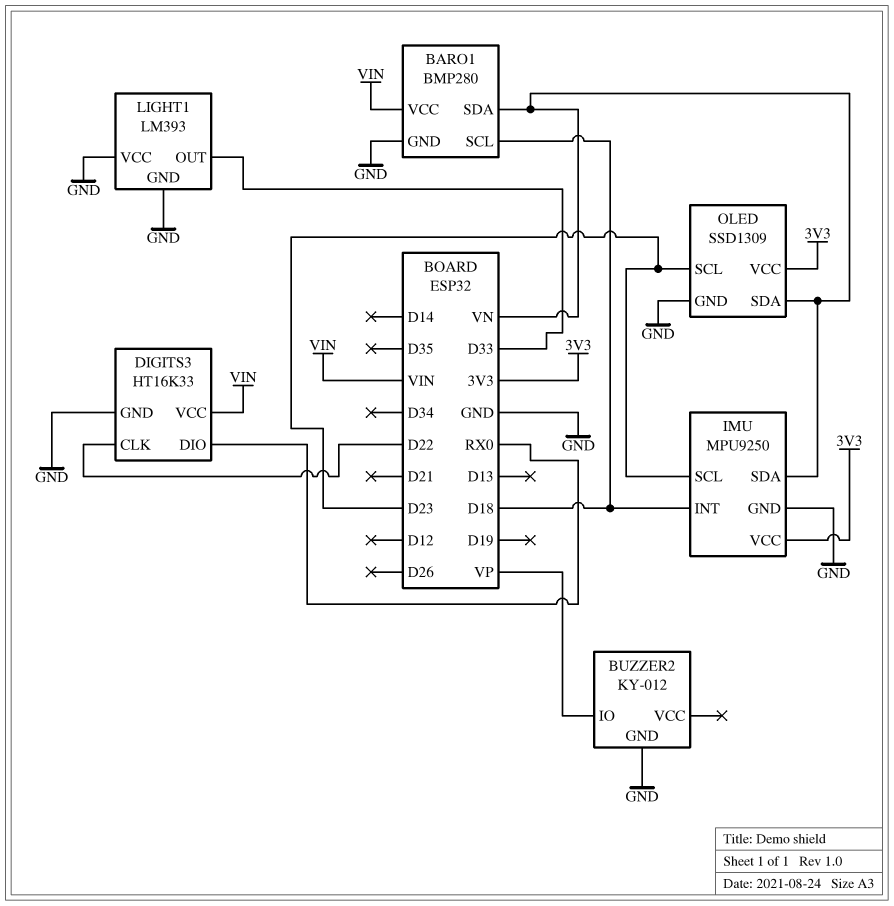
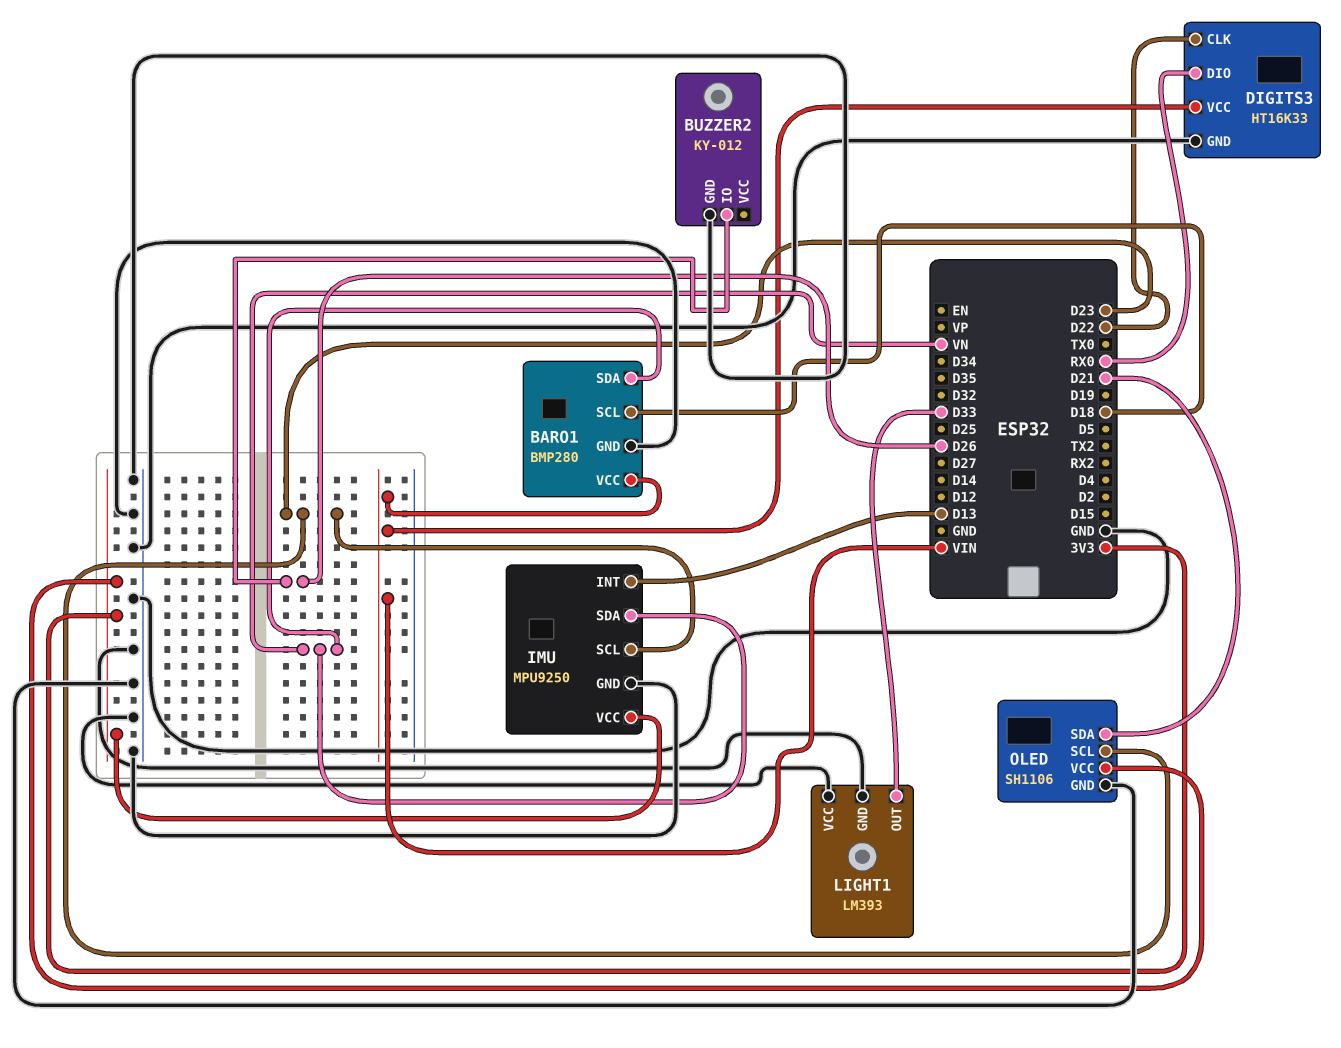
BUZZER2 pin IO: VP -> D26
IMU pin INT: D18 -> D13
OLED: SSD1309 -> SH1106
OLED pin SDA: VN -> D21

